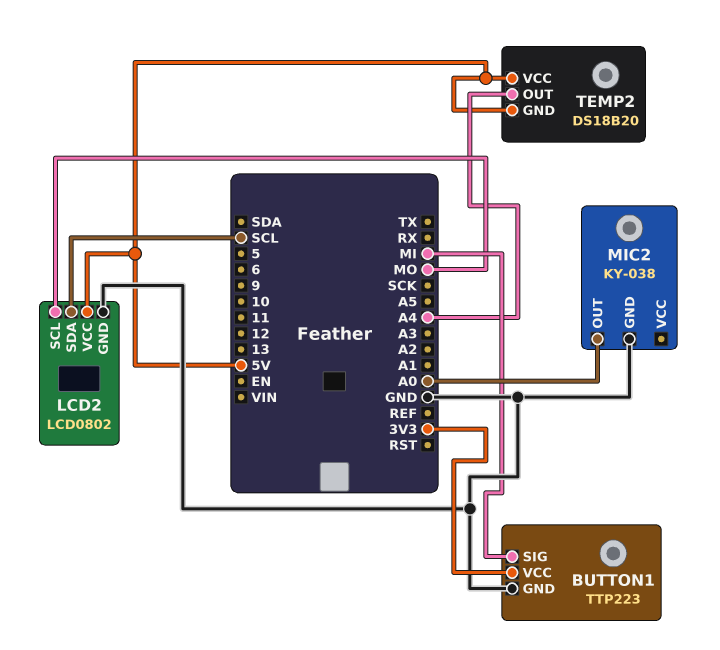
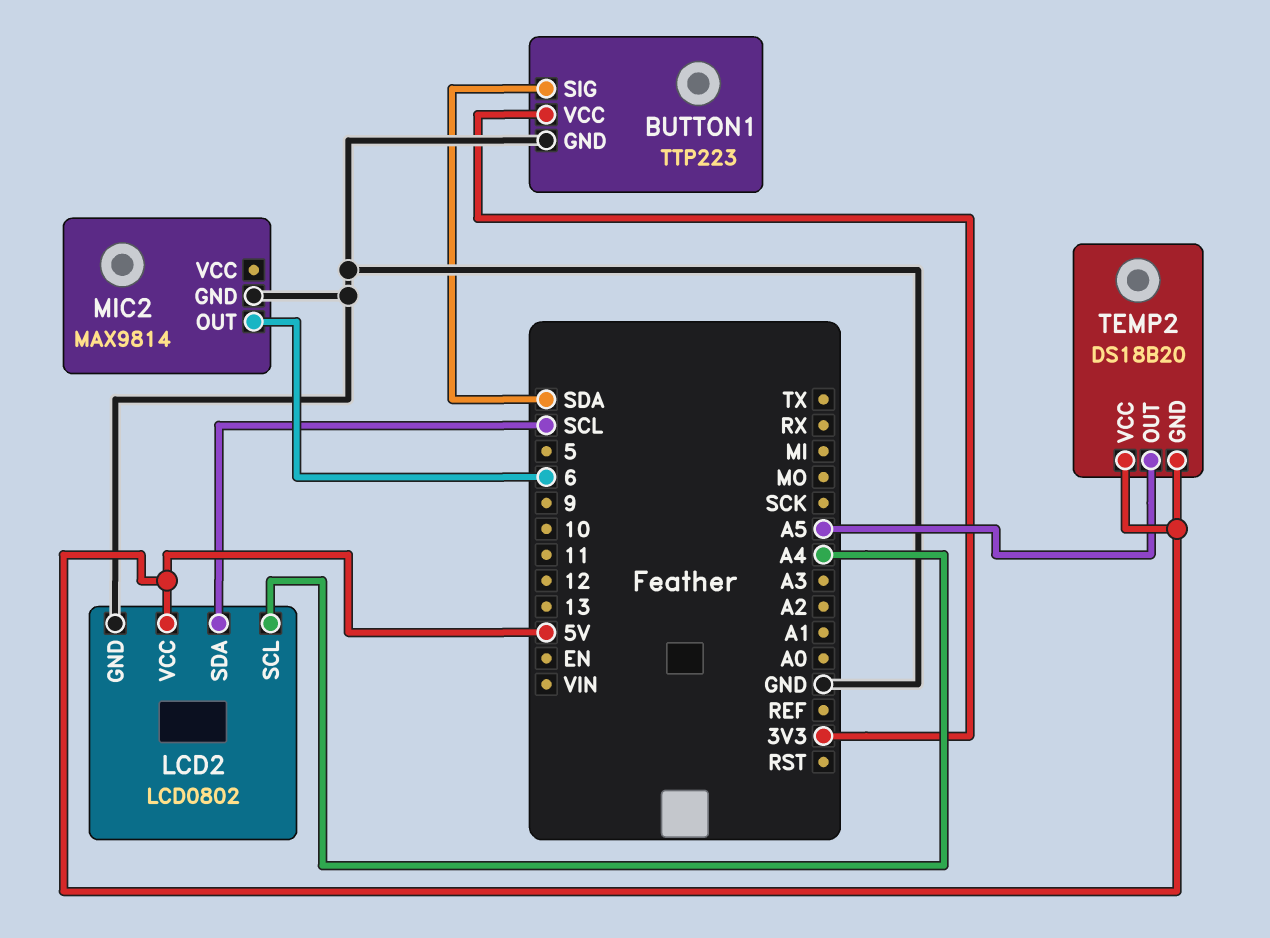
BUTTON1 pin SIG: MI -> SDA
LCD2 pin SCL: MO -> A4
MIC2: KY-038 -> MAX9814
MIC2 pin OUT: A0 -> 6
TEMP2 pin OUT: A4 -> A5

